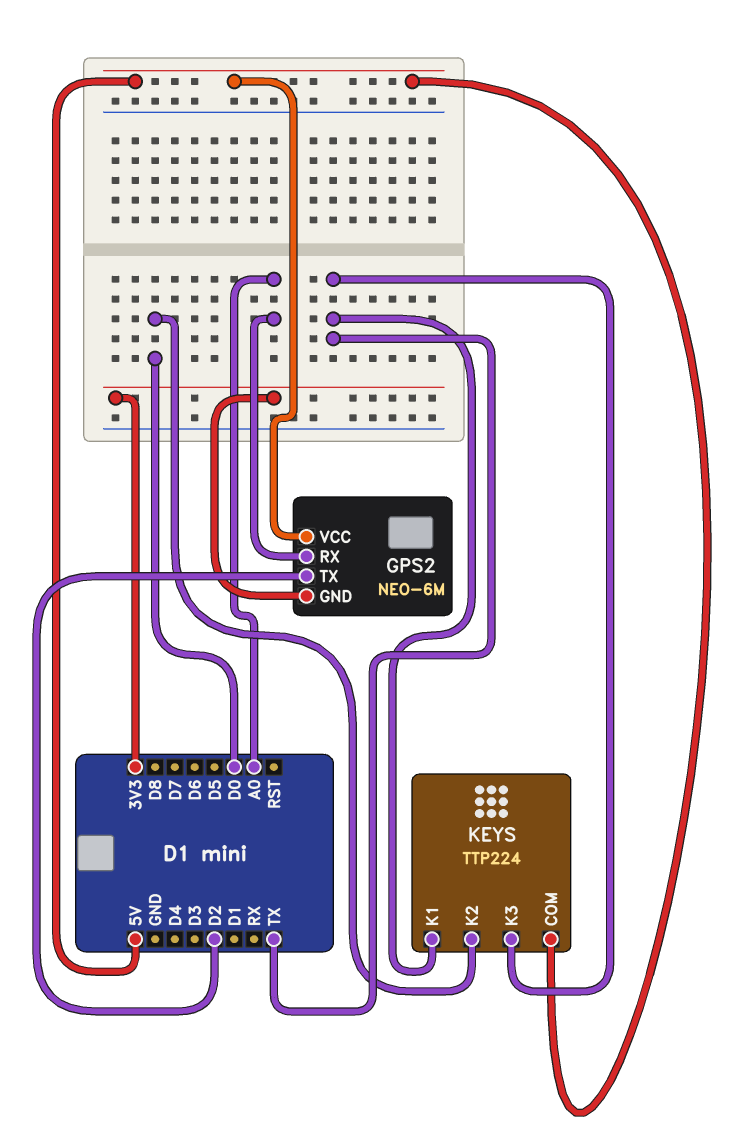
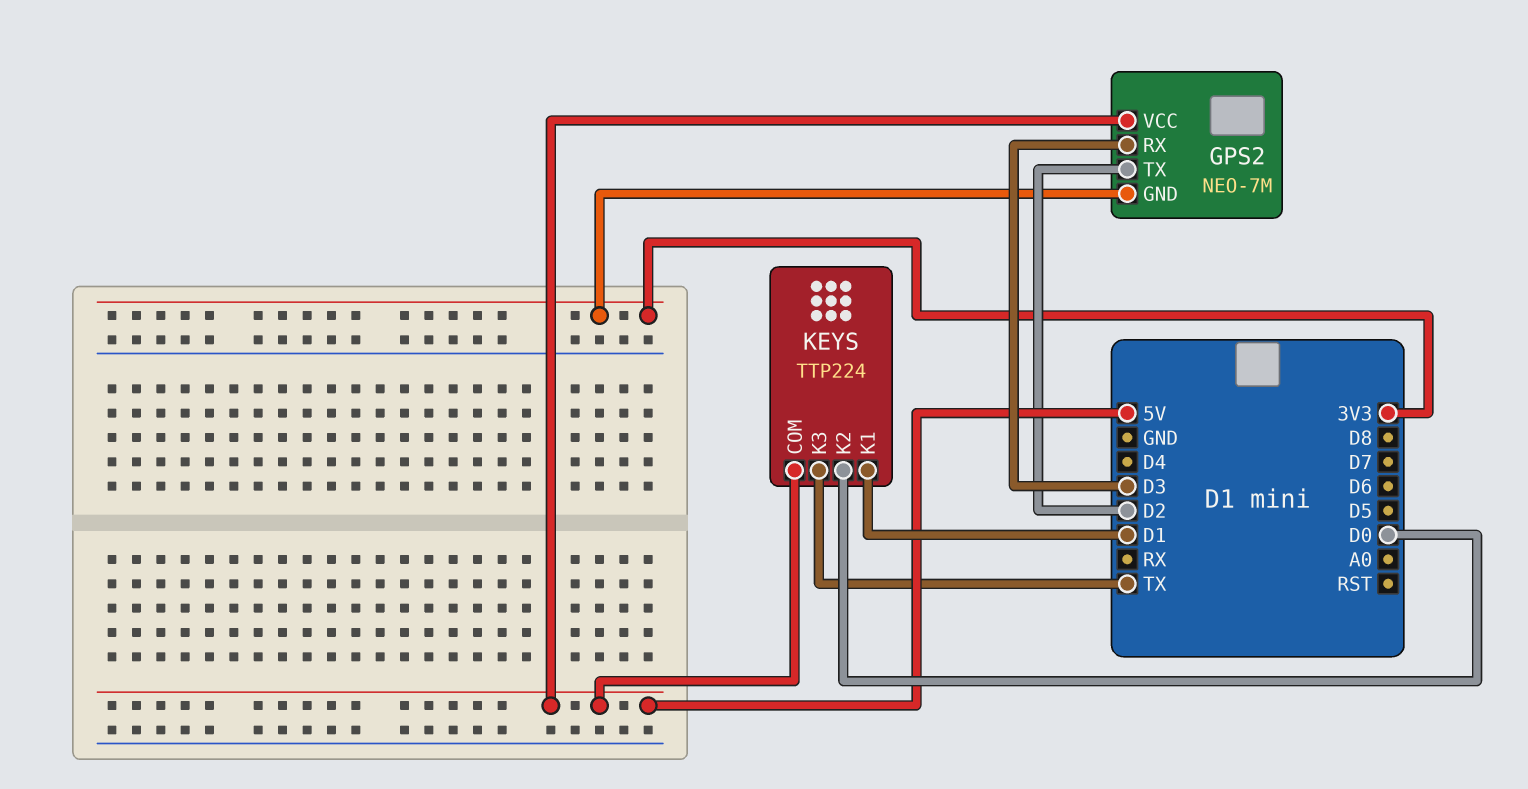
GPS2: NEO-6M -> NEO-7M
GPS2 pin RX: A0 -> D3
KEYS pin K1: TX -> D1

